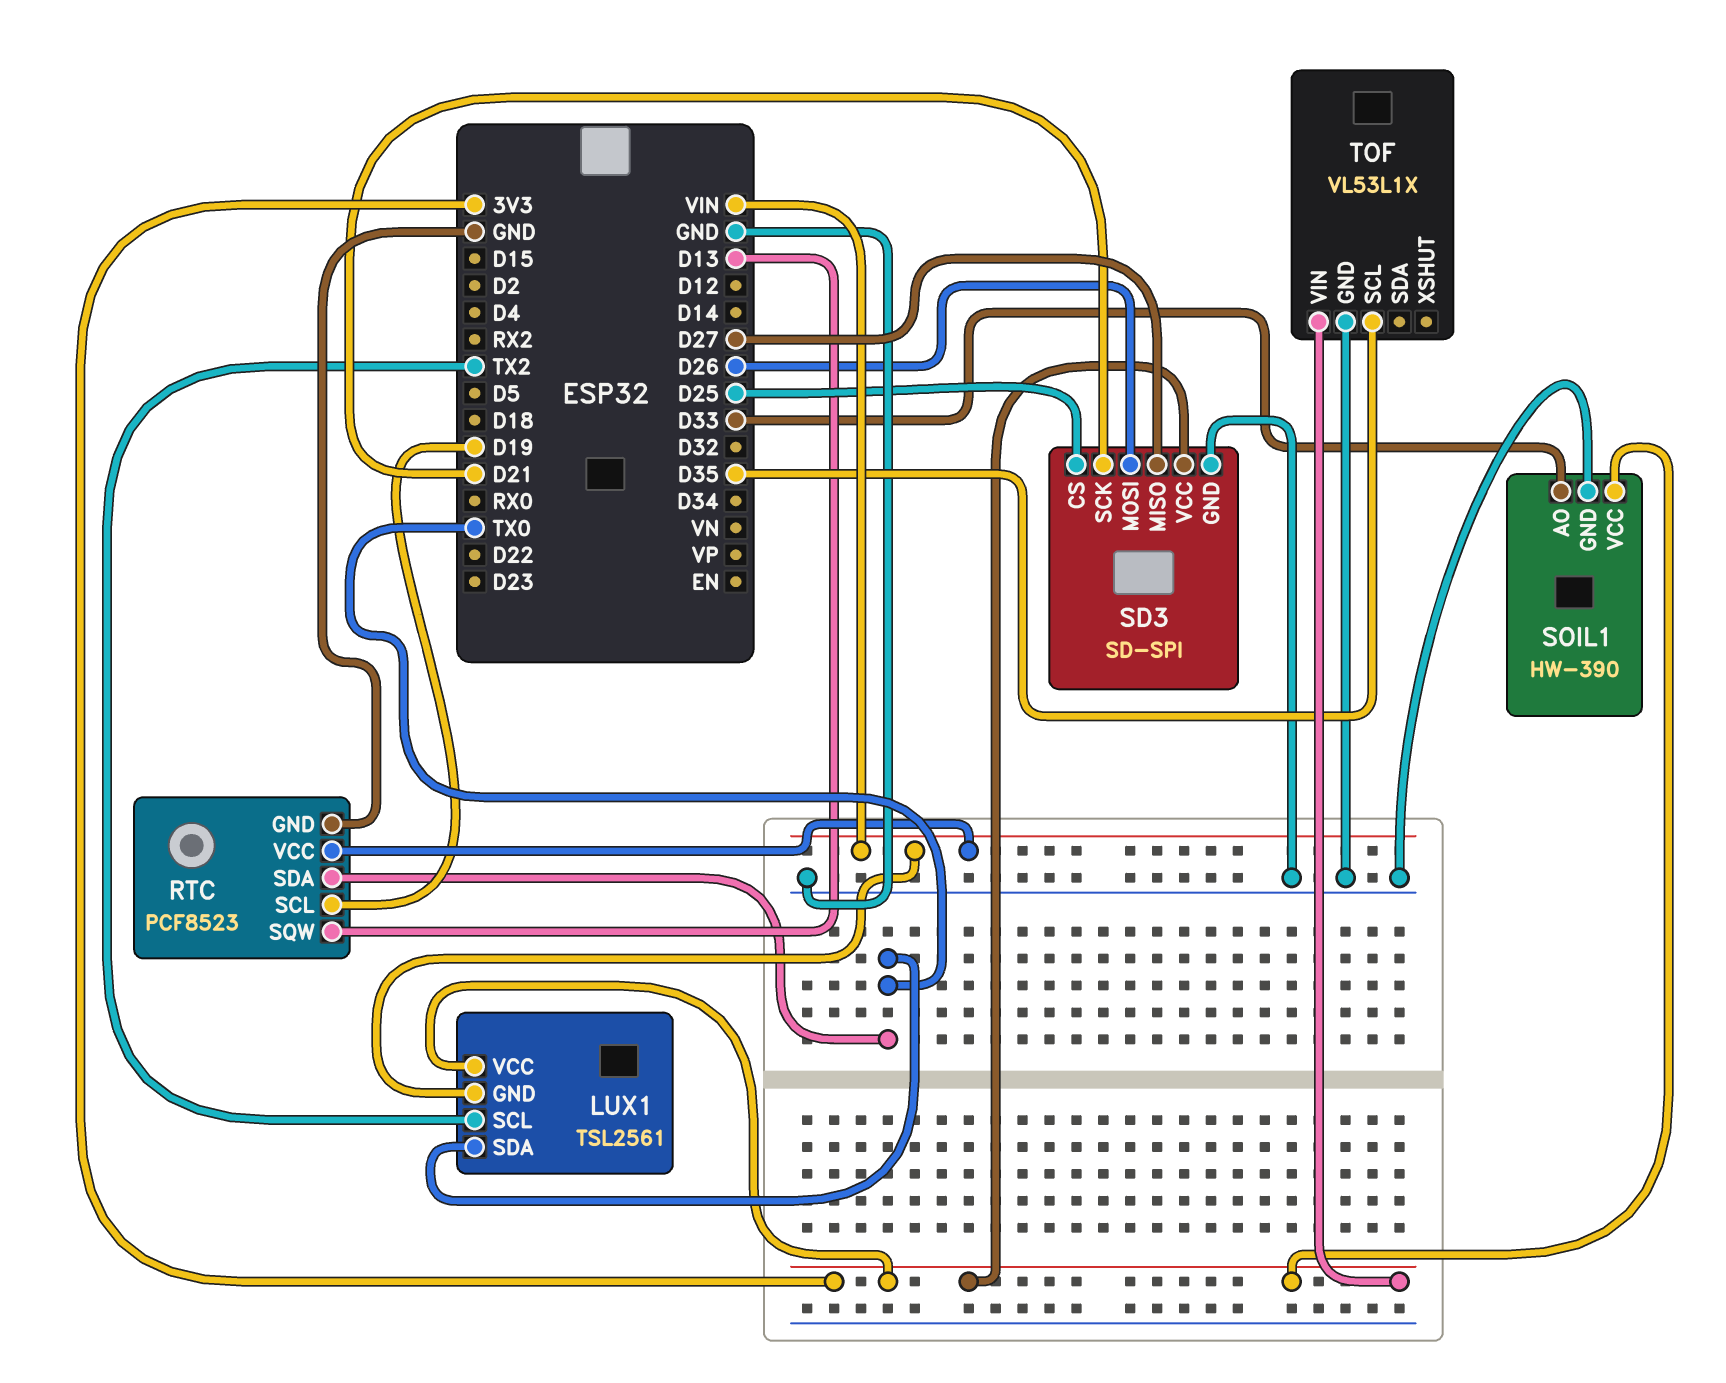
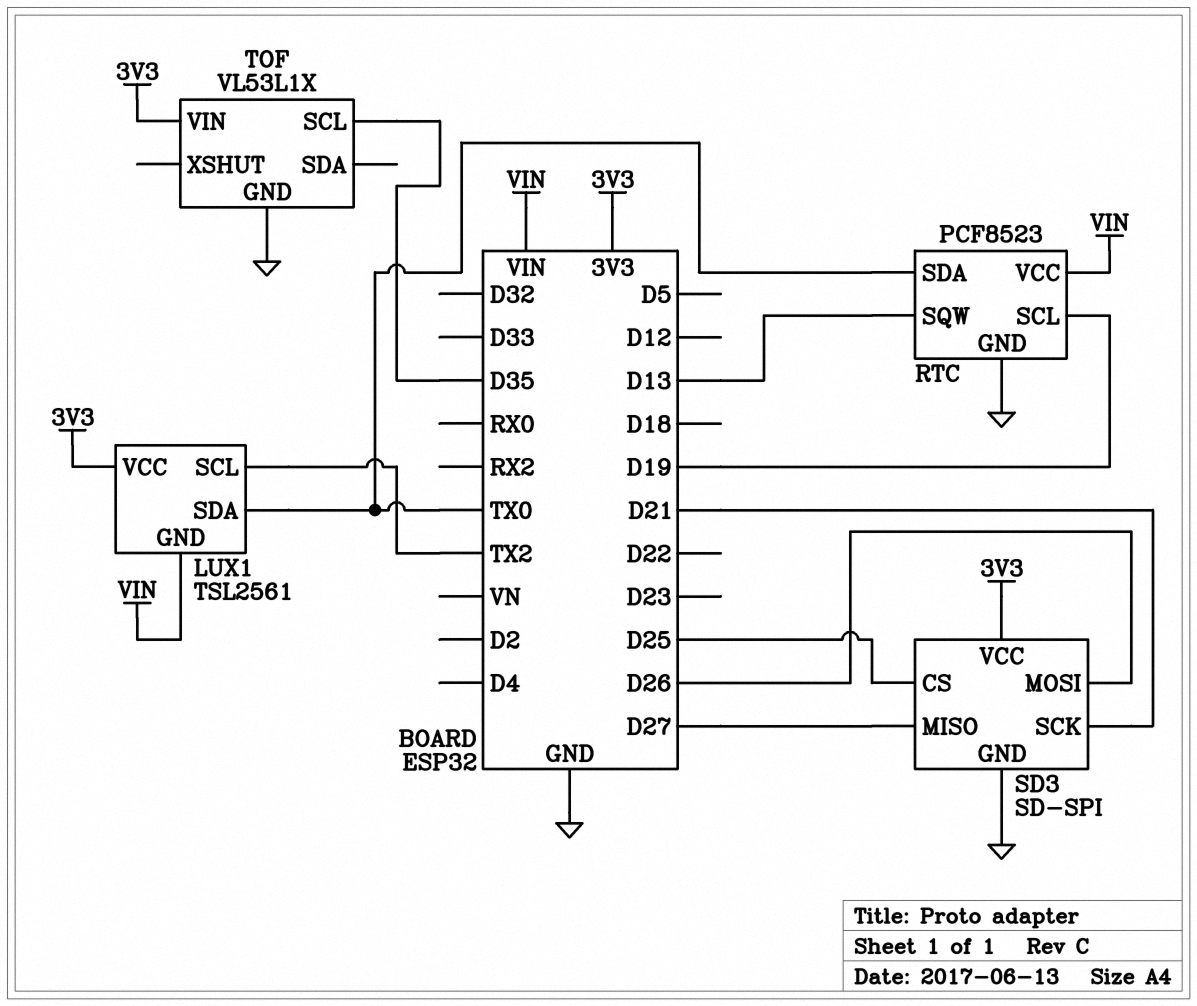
SOIL1: HW-390 -> none
SOIL1 pin AO: D33 -> none
SOIL1 pin GND: GND -> none
SOIL1 pin VCC: 3V3 -> none

